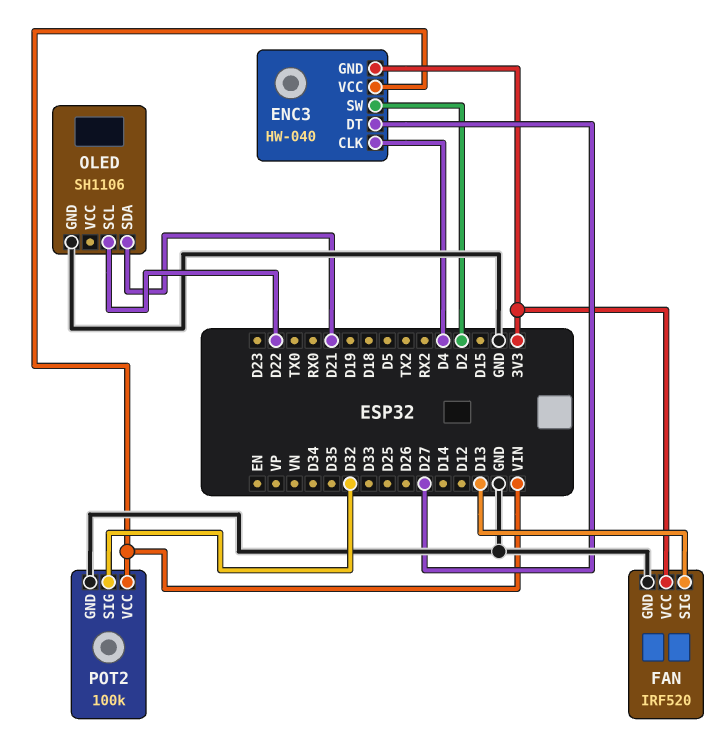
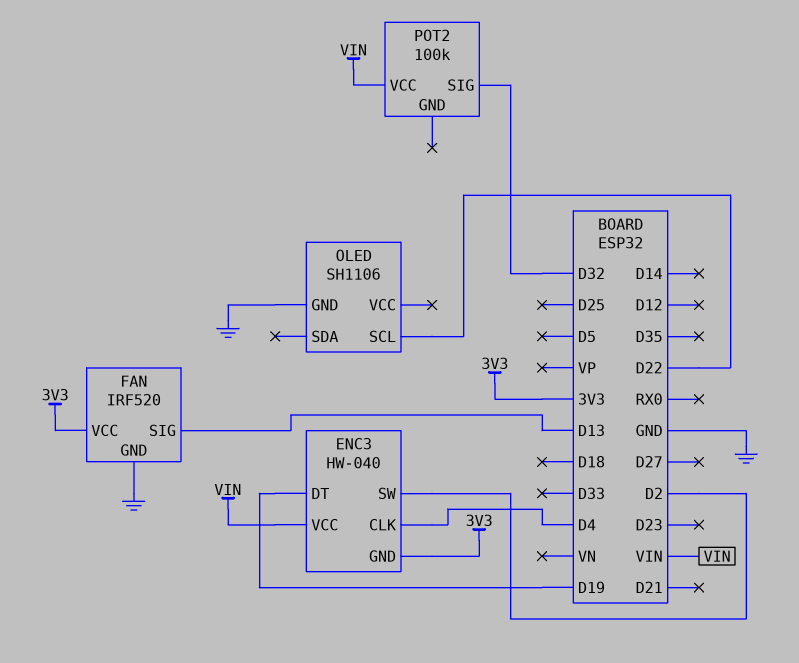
ENC3 pin DT: D27 -> D19
OLED pin SDA: D21 -> none
POT2 pin GND: GND -> none

